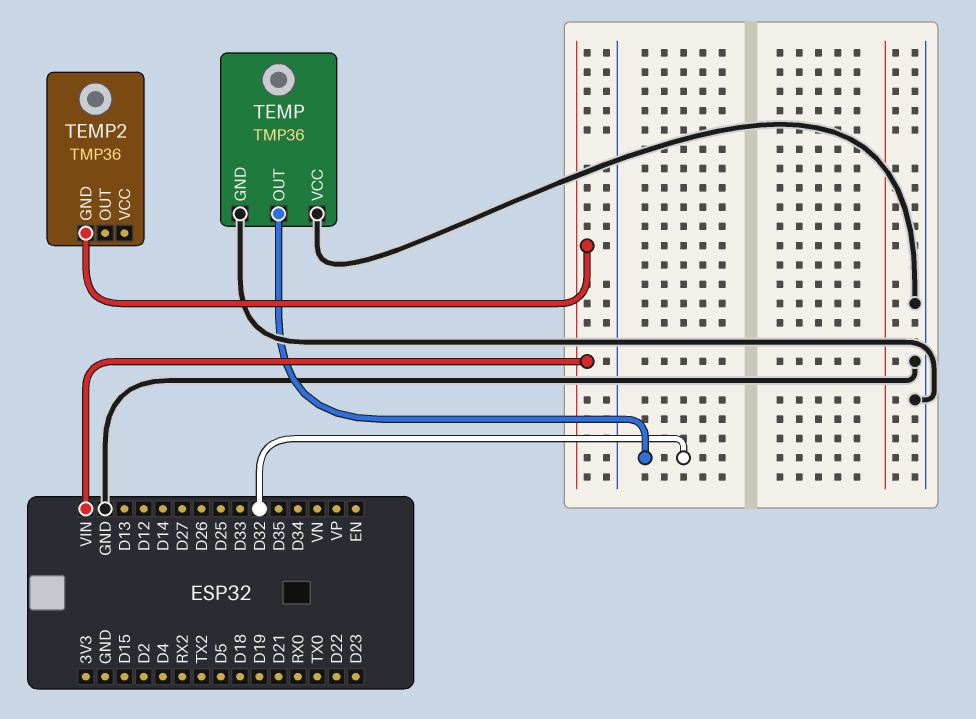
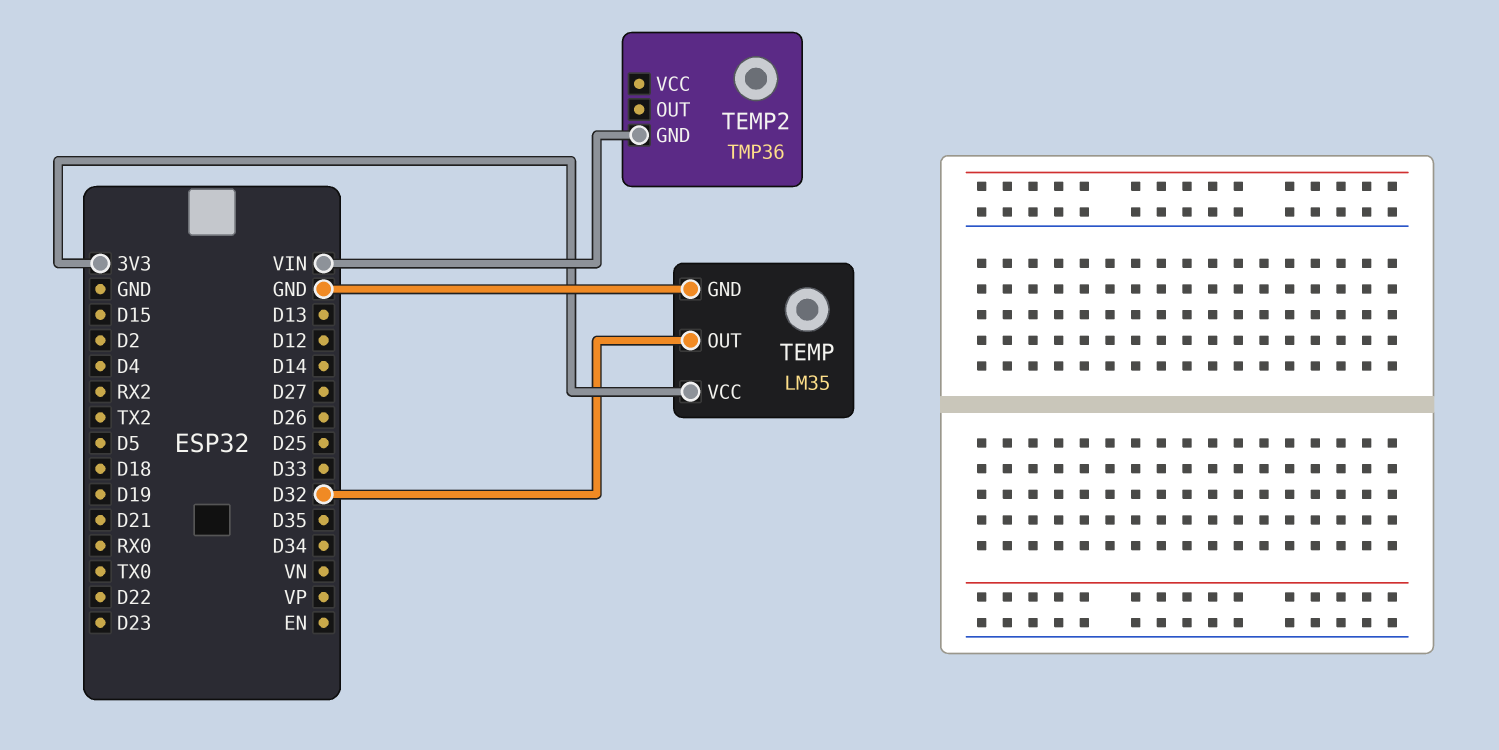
TEMP: TMP36 -> LM35
TEMP pin VCC: GND -> 3V3

